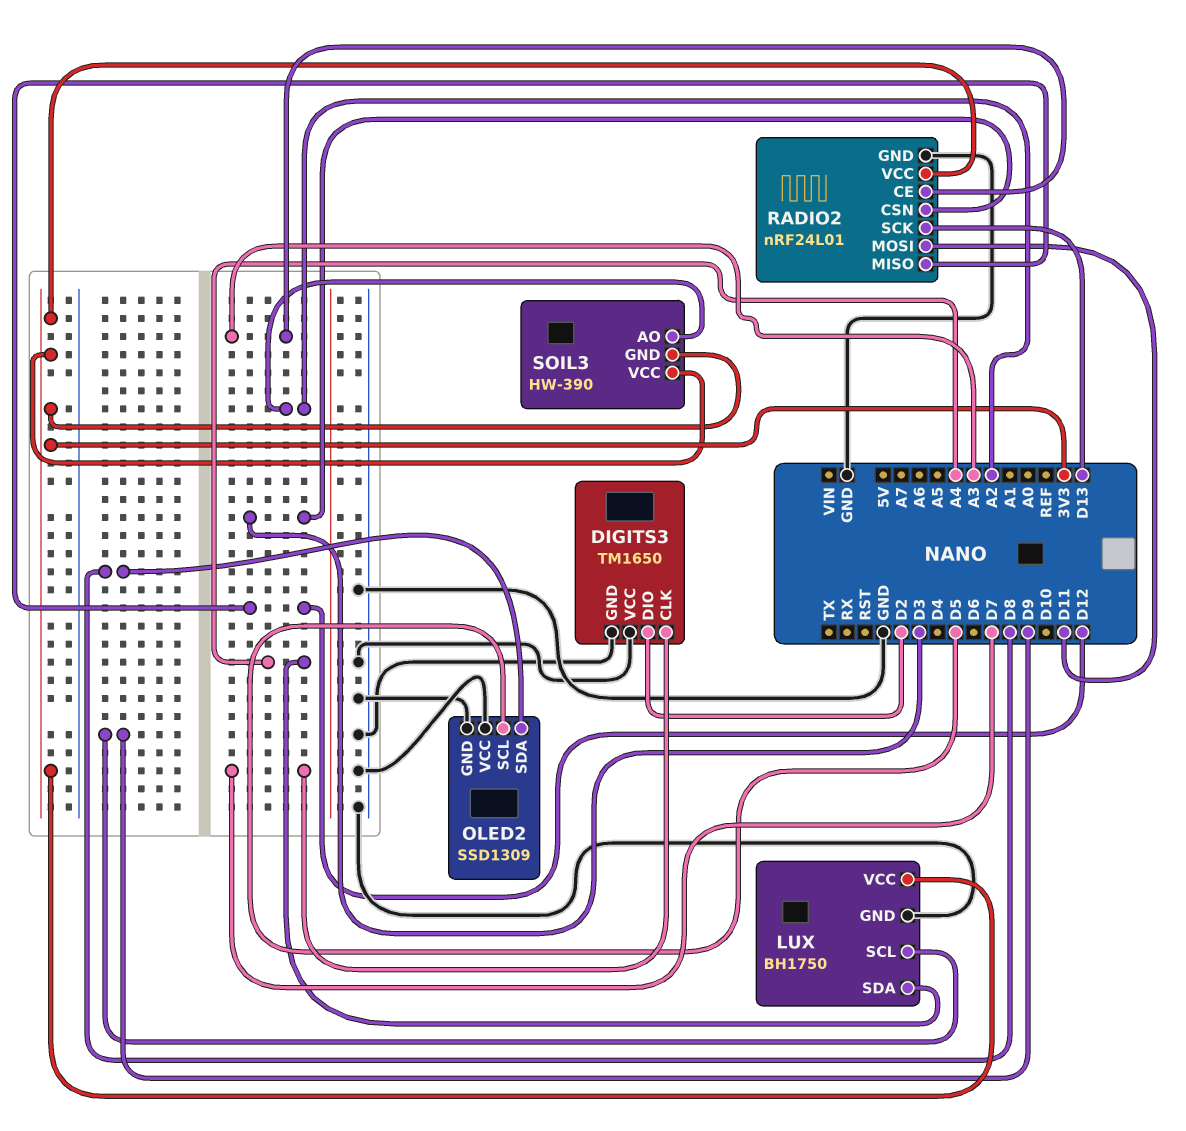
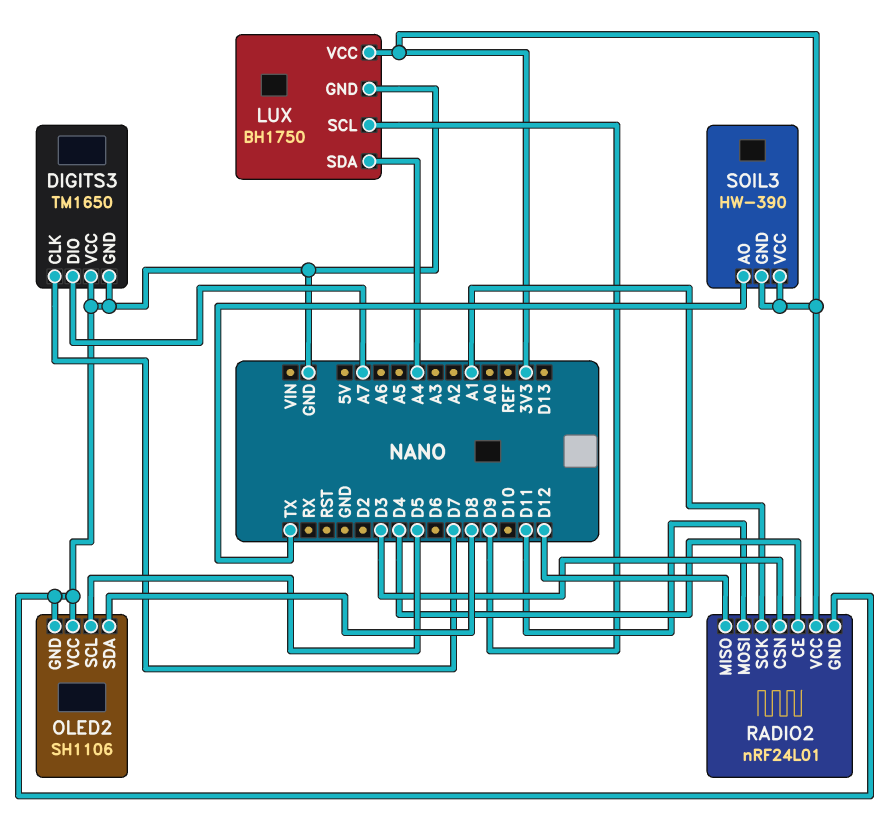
DIGITS3 pin DIO: D2 -> A7
OLED2: SSD1309 -> SH1106
RADIO2 pin CE: A3 -> D4
RADIO2 pin SCK: D13 -> A1
SOIL3 pin AO: A2 -> TX

